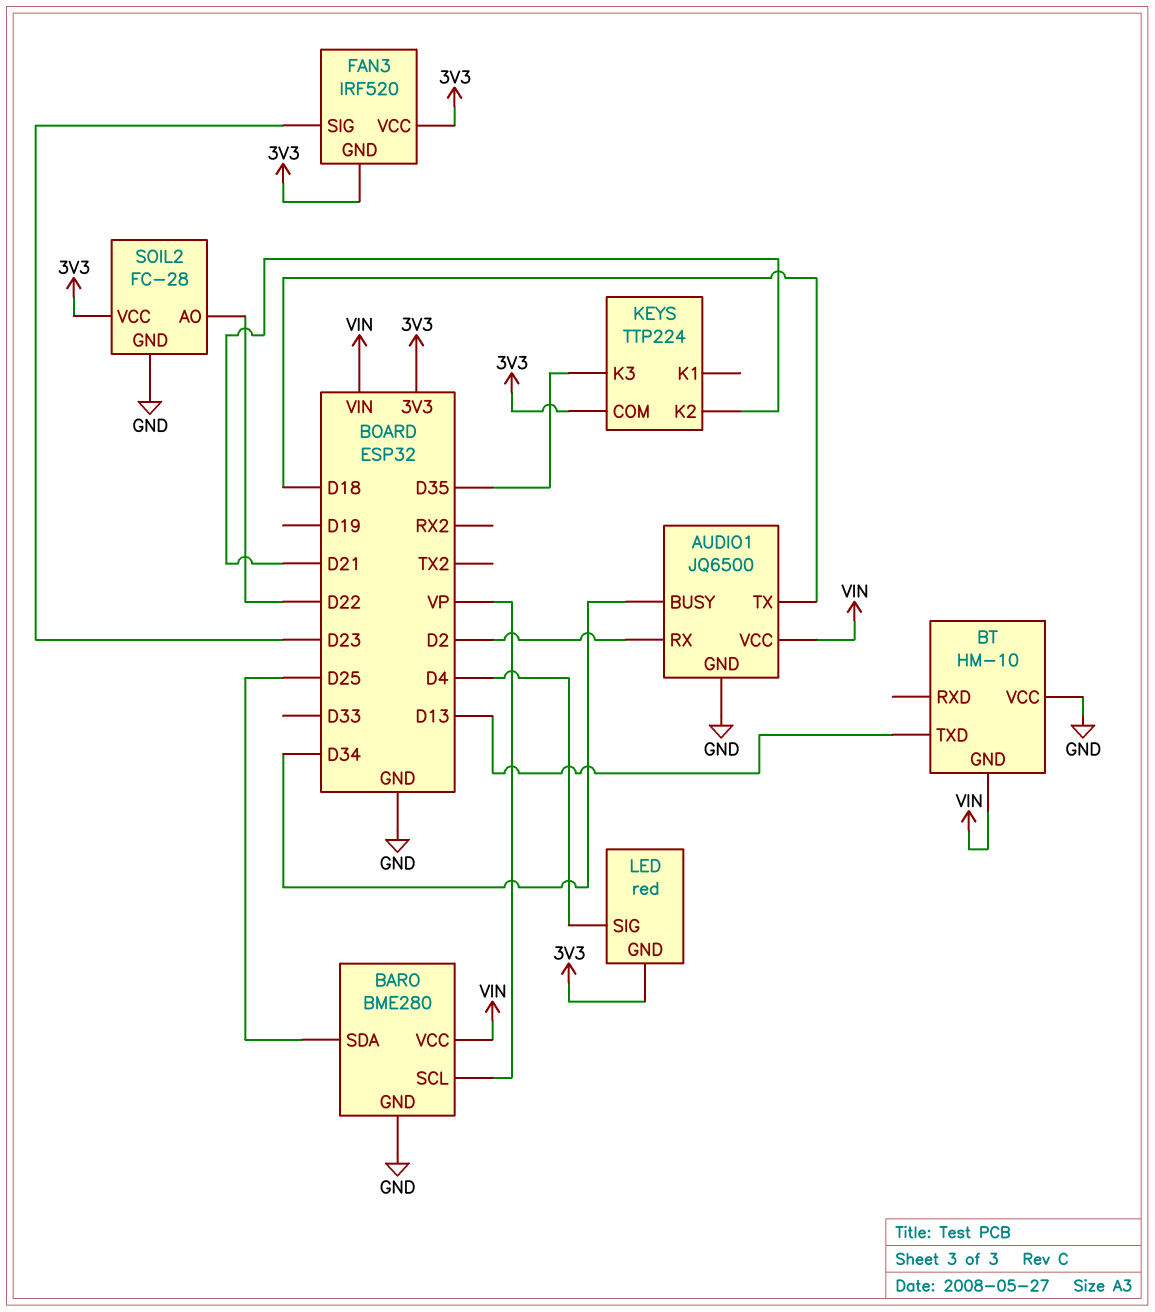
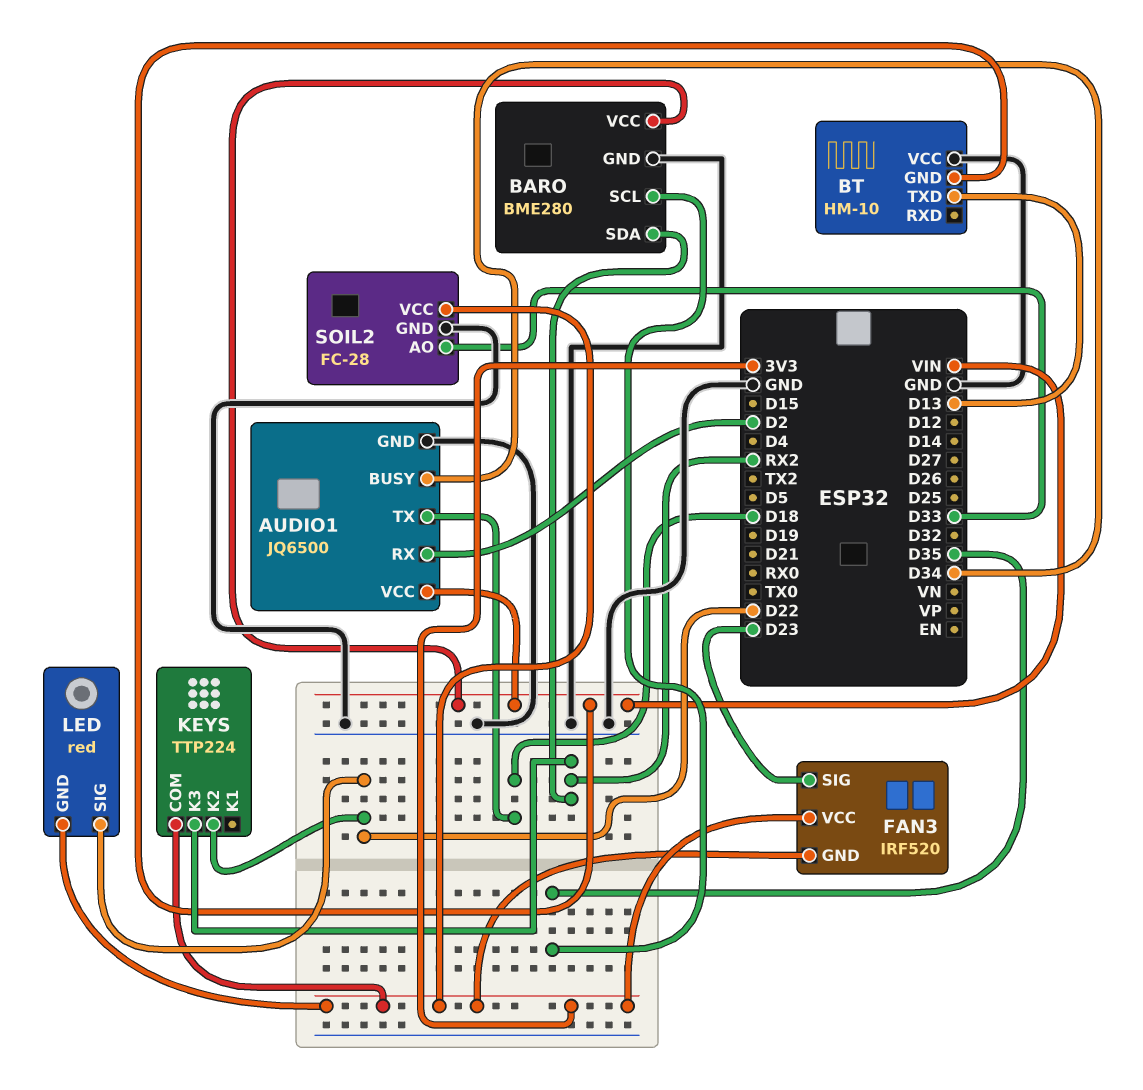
BARO pin SCL: VP -> D35
BARO pin SDA: D25 -> RX2
KEYS pin K2: D21 -> D22
KEYS pin K3: D35 -> RX2
LED pin SIG: D4 -> D22
SOIL2 pin AO: D22 -> D33

